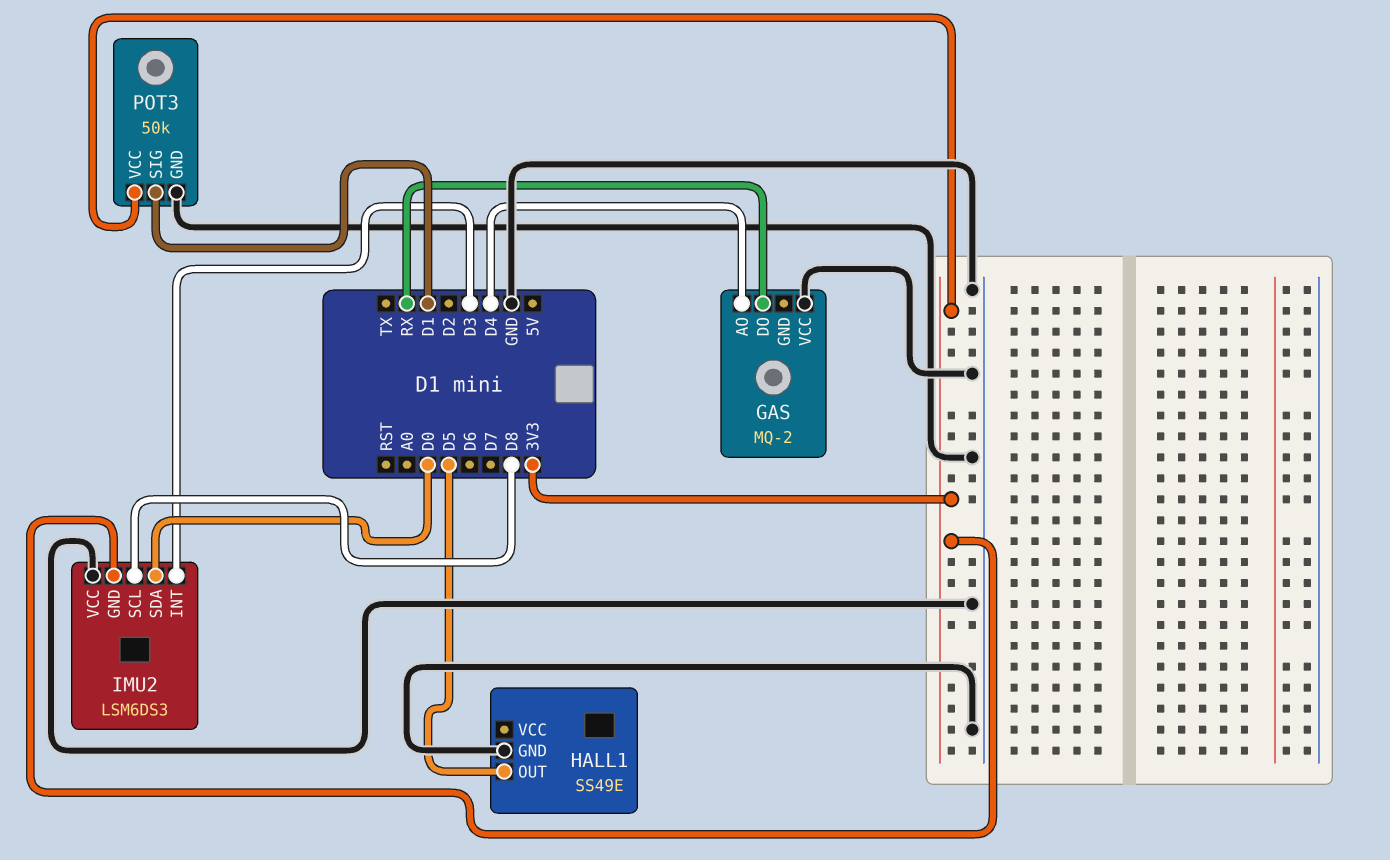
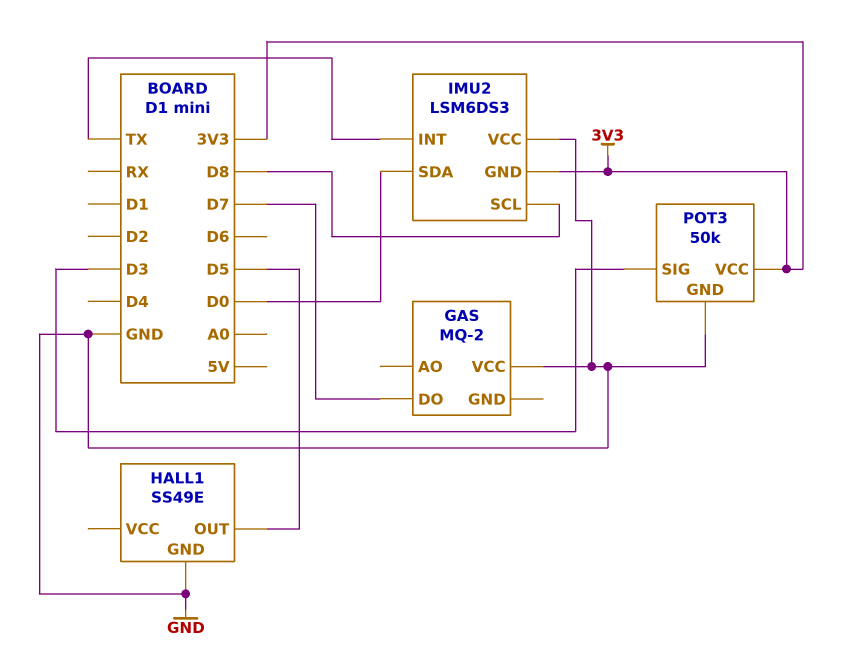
GAS pin AO: D4 -> none
GAS pin DO: RX -> D7
IMU2 pin INT: D3 -> TX
POT3 pin SIG: D1 -> D3

